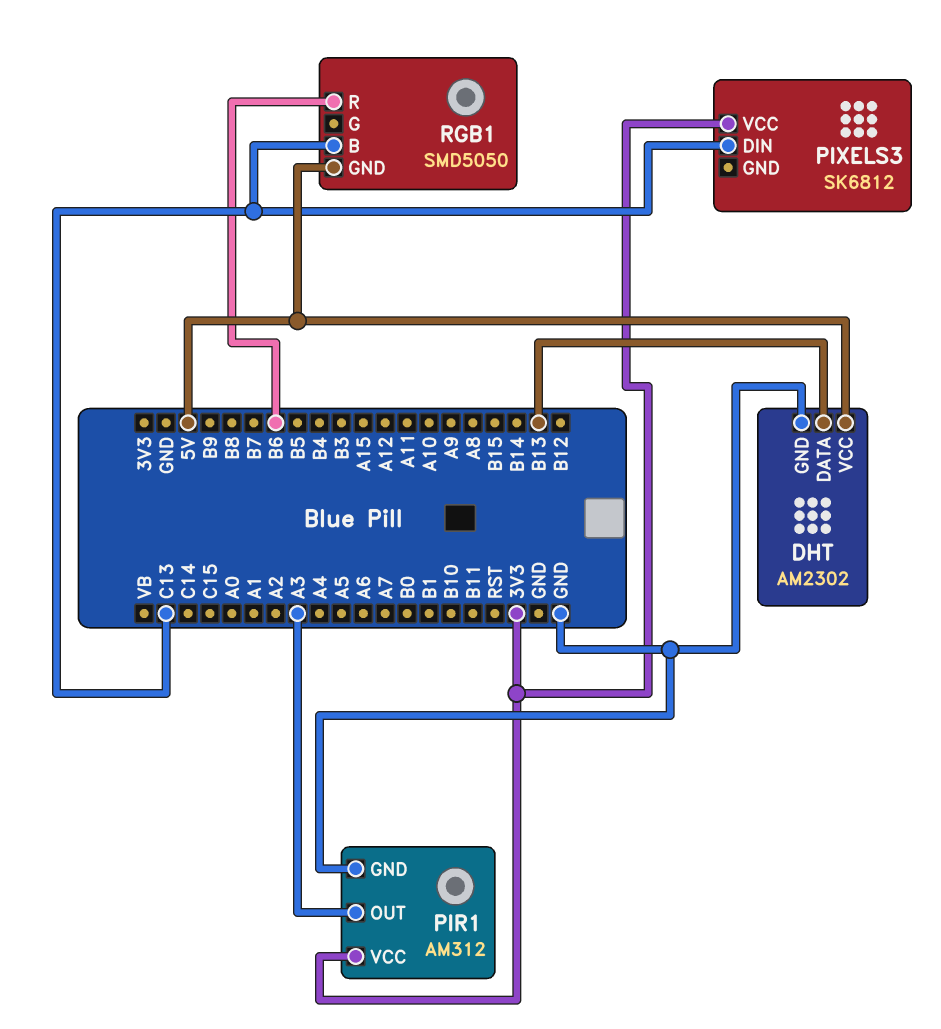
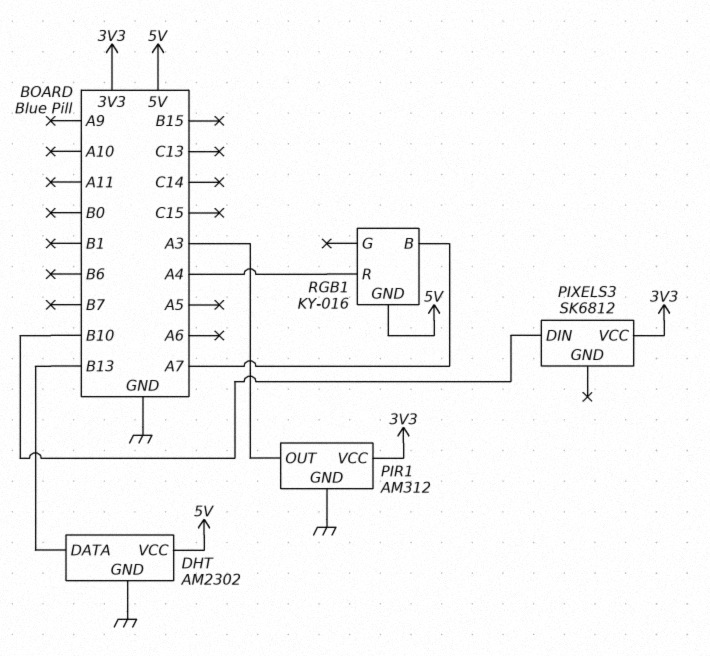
PIXELS3 pin DIN: C13 -> B10
RGB1: SMD5050 -> KY-016
RGB1 pin B: C13 -> A7
RGB1 pin R: B6 -> A4

